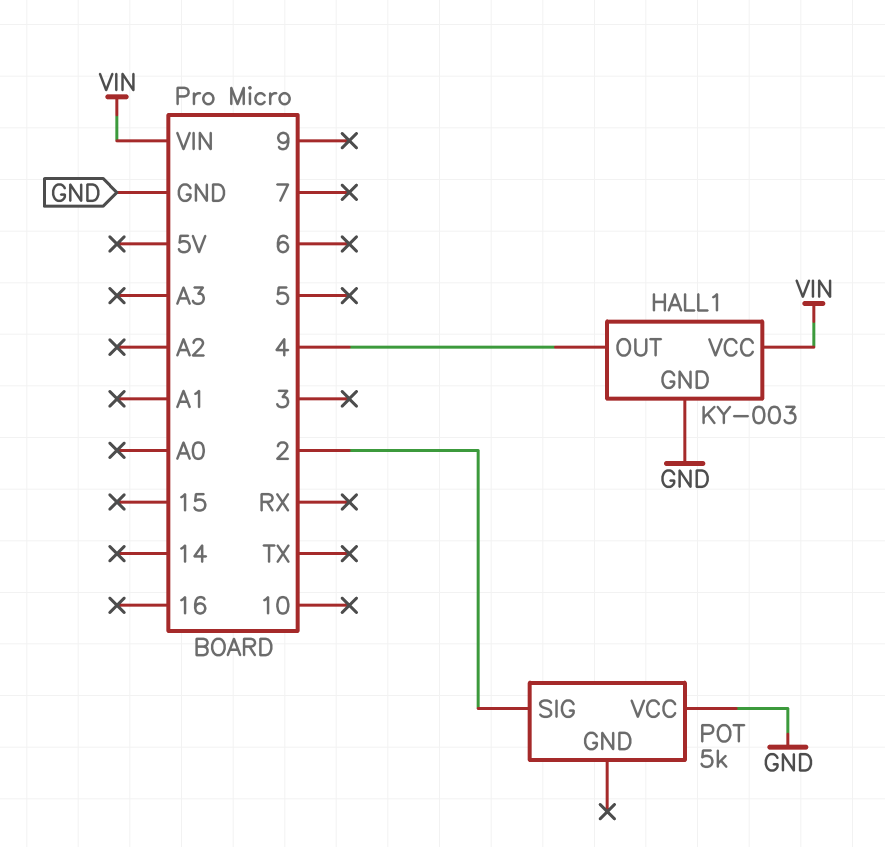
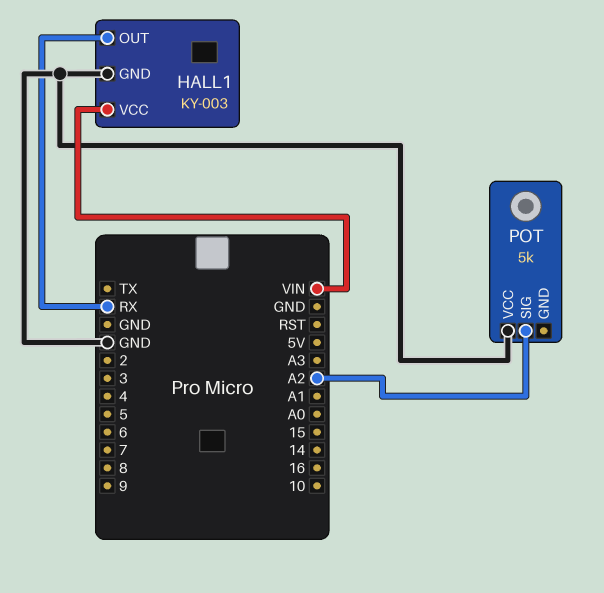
HALL1 pin OUT: 4 -> RX
POT pin SIG: 2 -> A2

